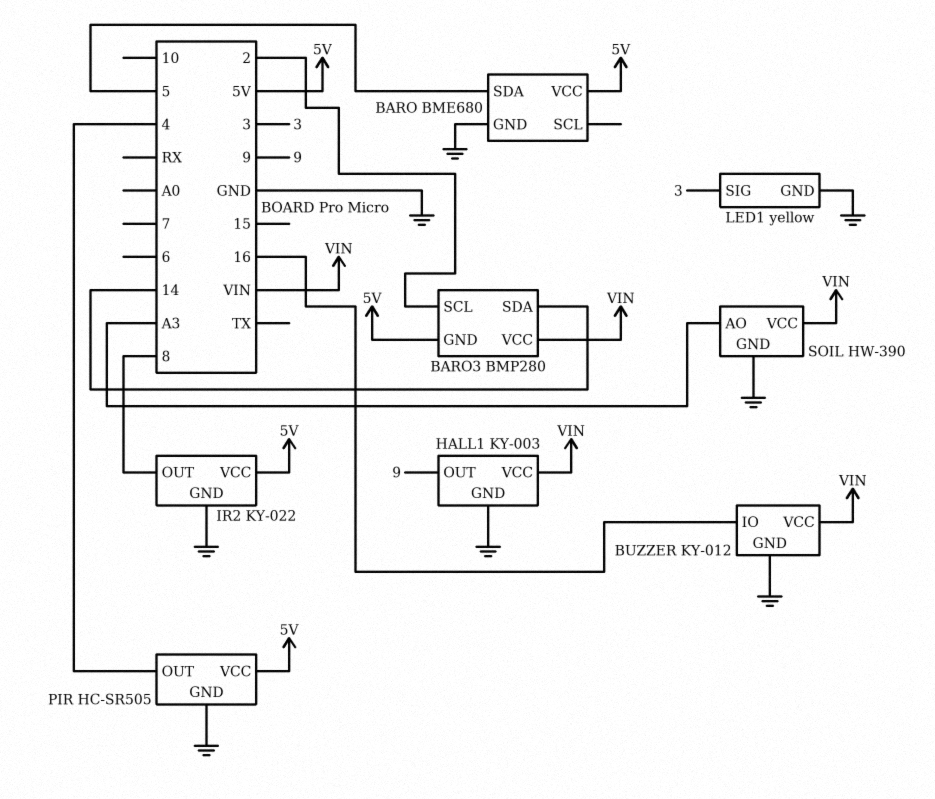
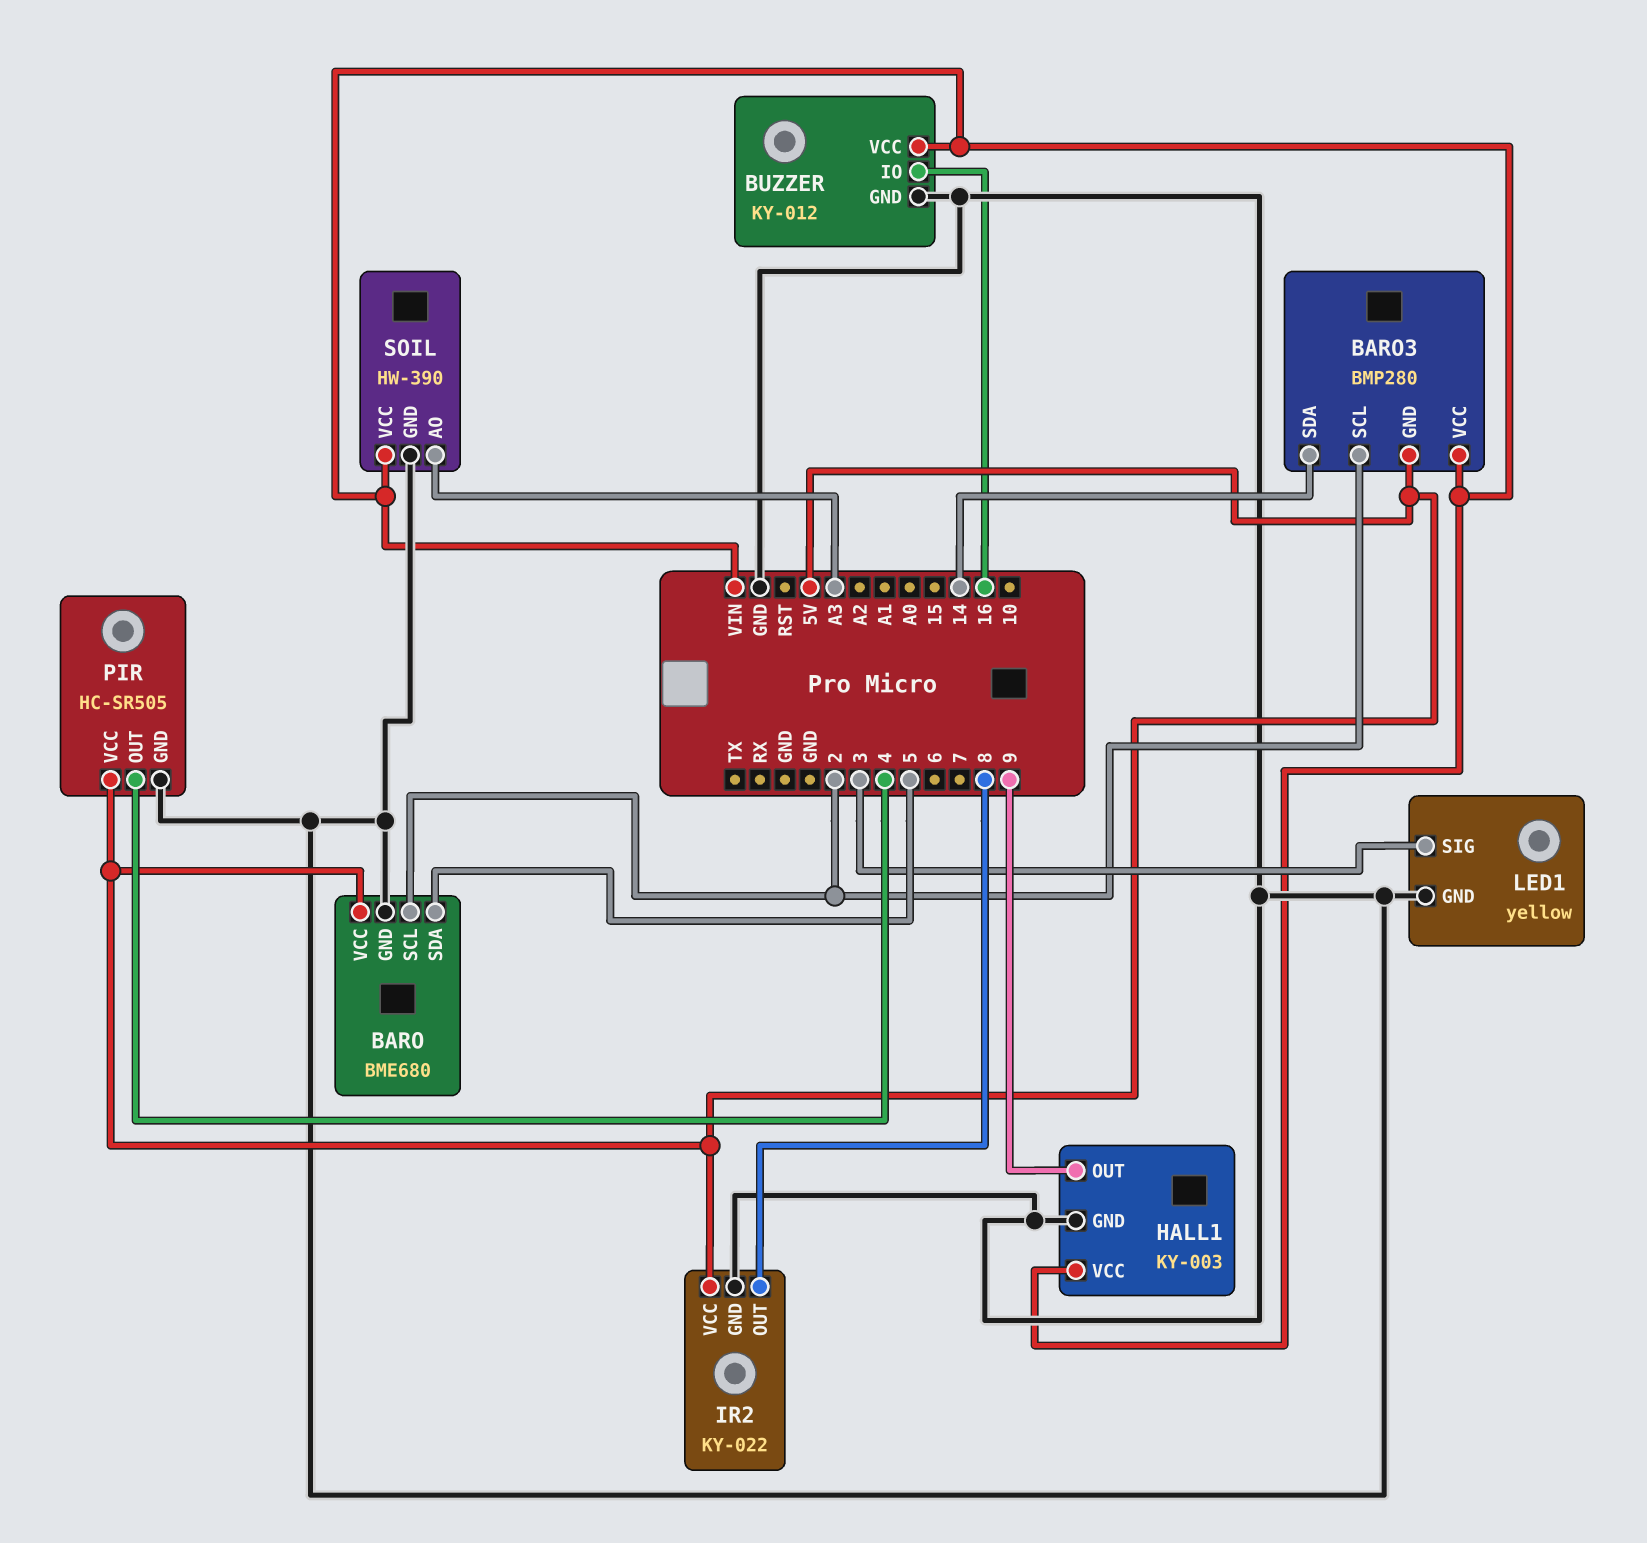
BARO pin SCL: none -> 2

